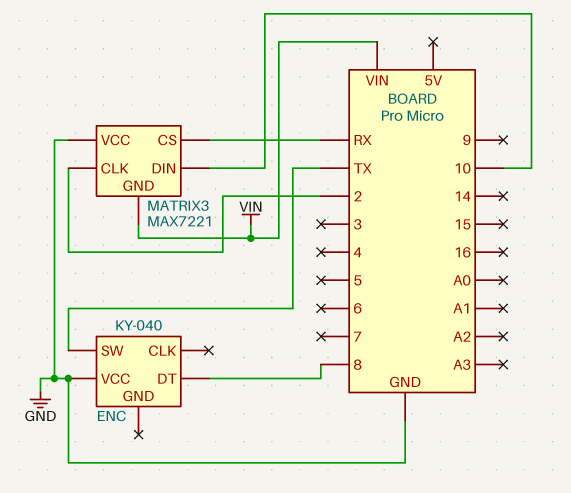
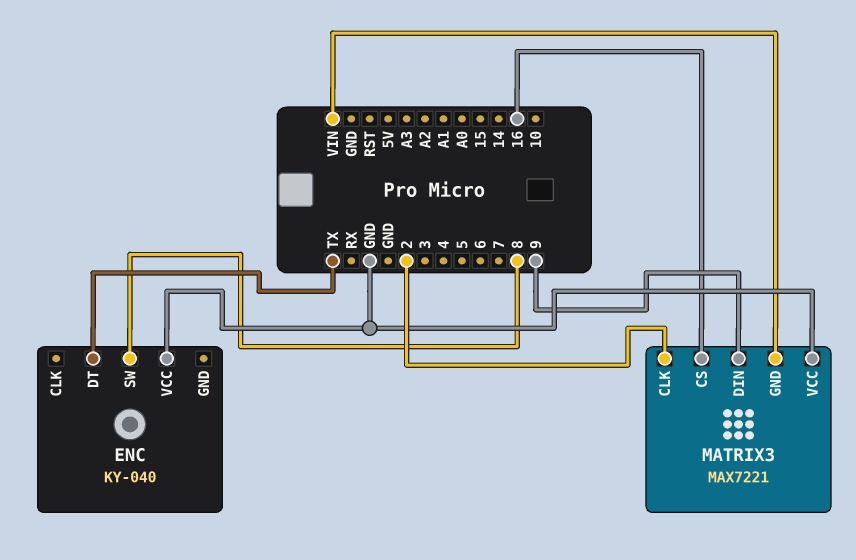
ENC pin DT: 8 -> TX
ENC pin SW: TX -> 8
MATRIX3 pin CS: RX -> 16
MATRIX3 pin DIN: 10 -> 9

